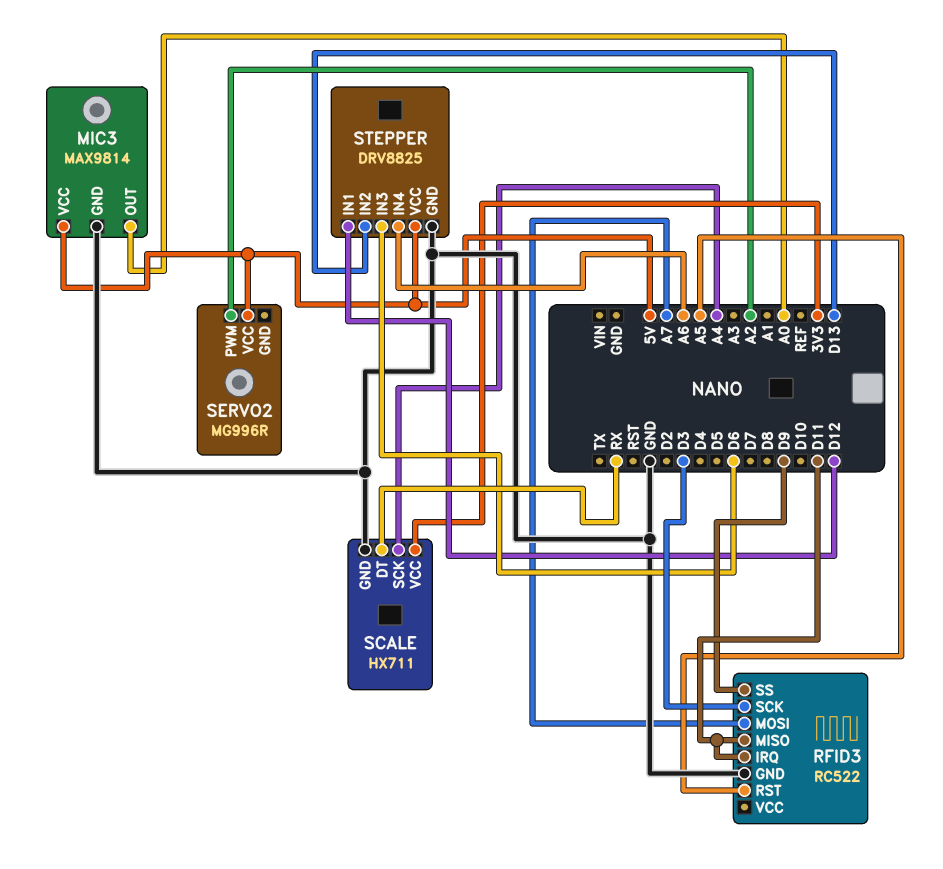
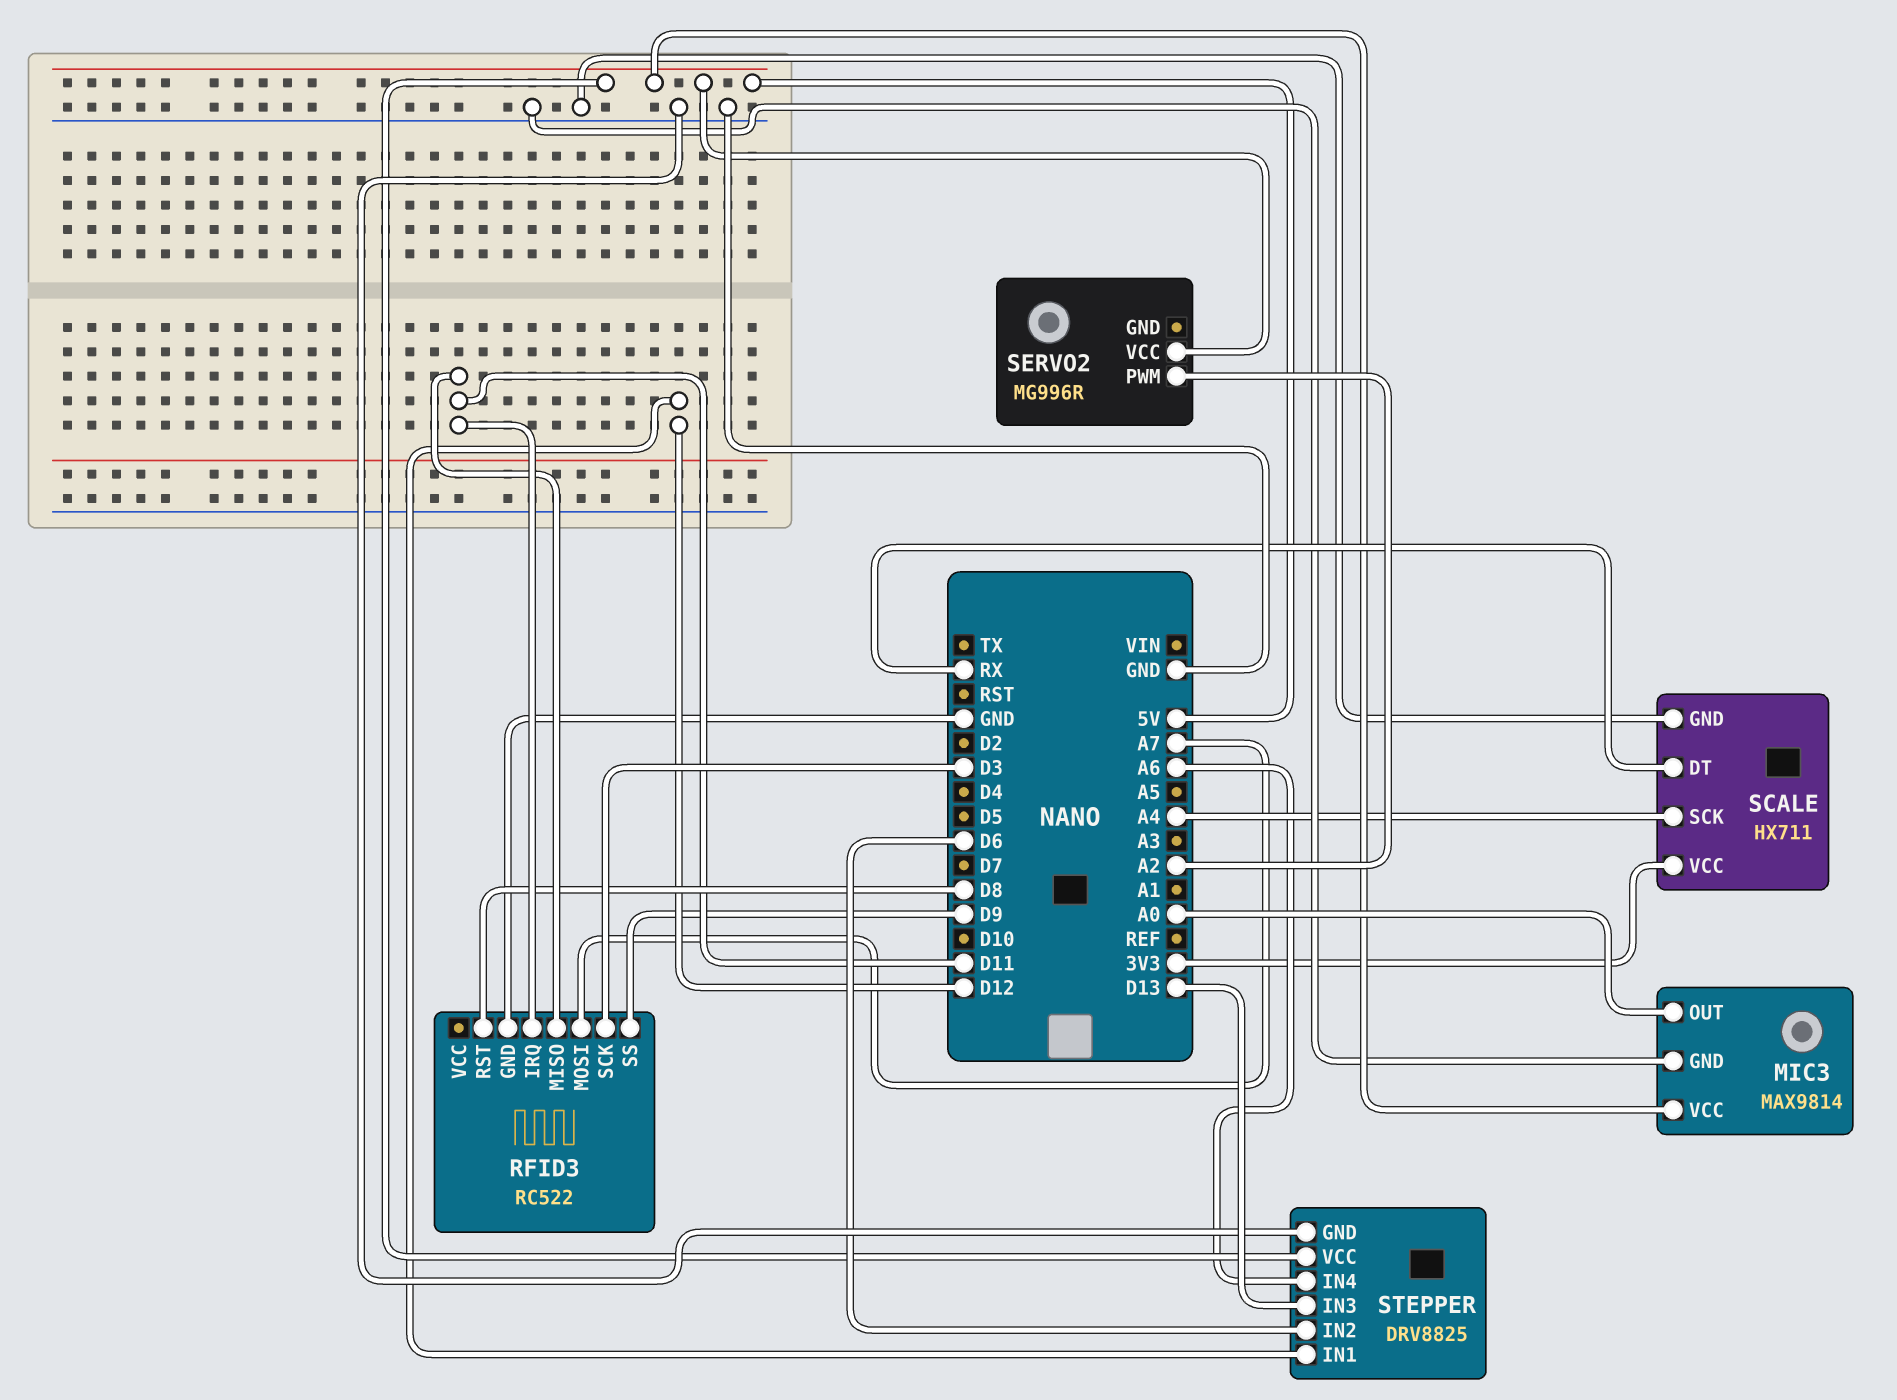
RFID3 pin RST: A5 -> D8
STEPPER pin IN2: D13 -> D6
STEPPER pin IN3: D6 -> D13

